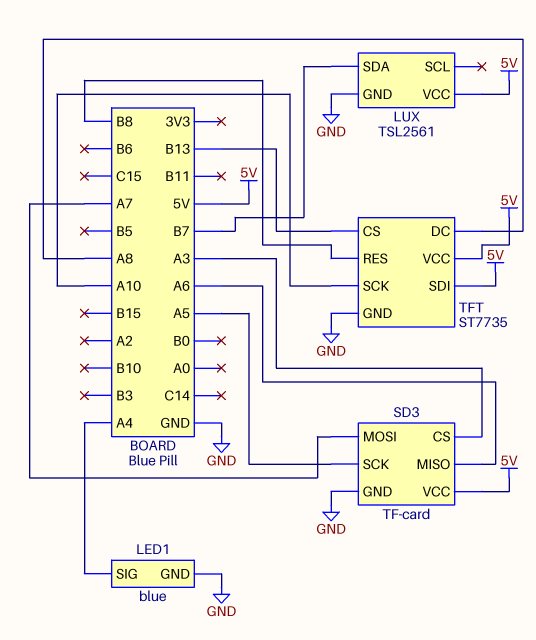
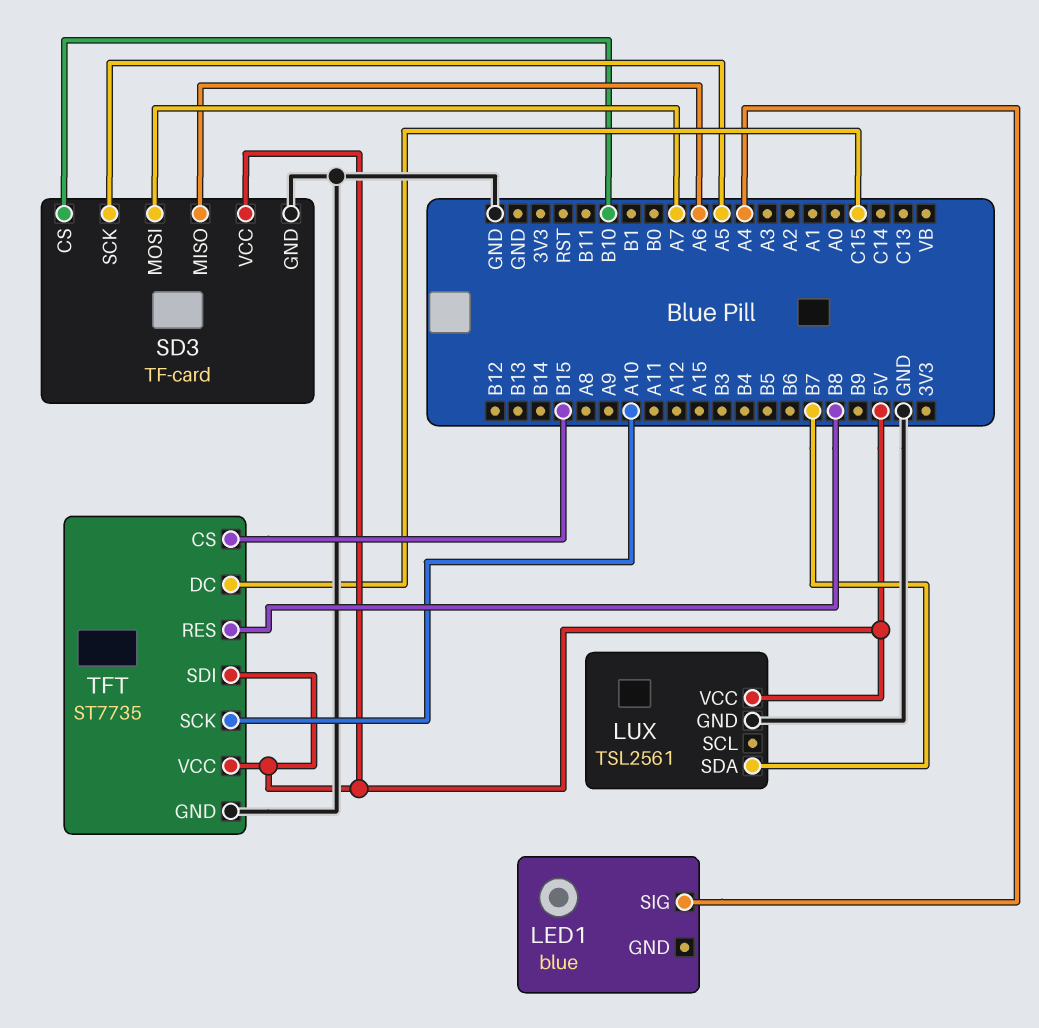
LED1 pin GND: GND -> none
SD3 pin CS: A3 -> B10
TFT pin CS: B13 -> B15
TFT pin DC: A8 -> C15

